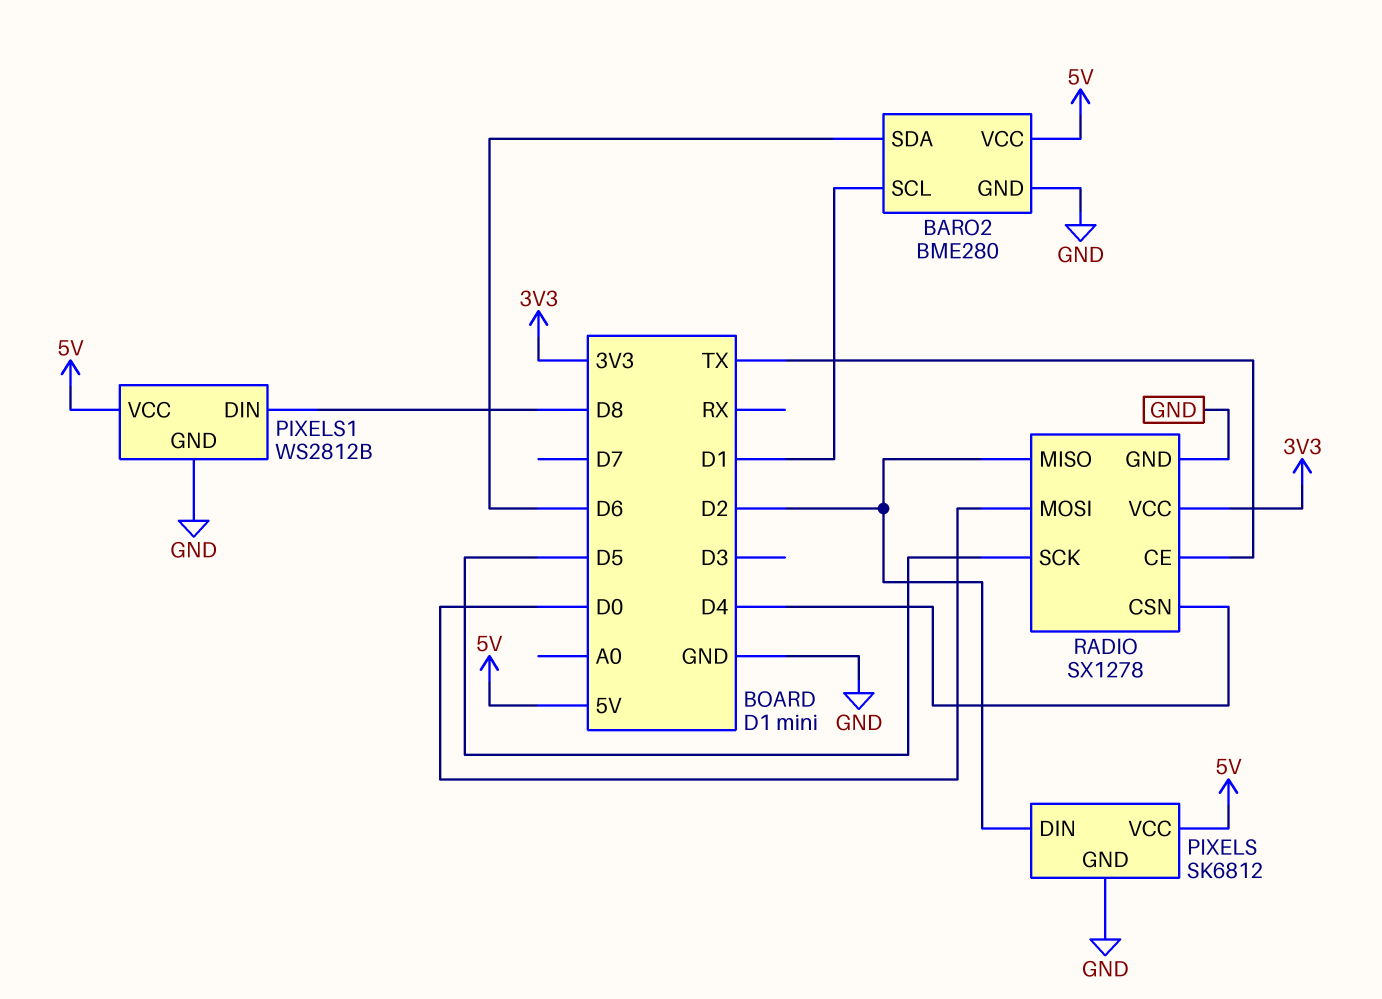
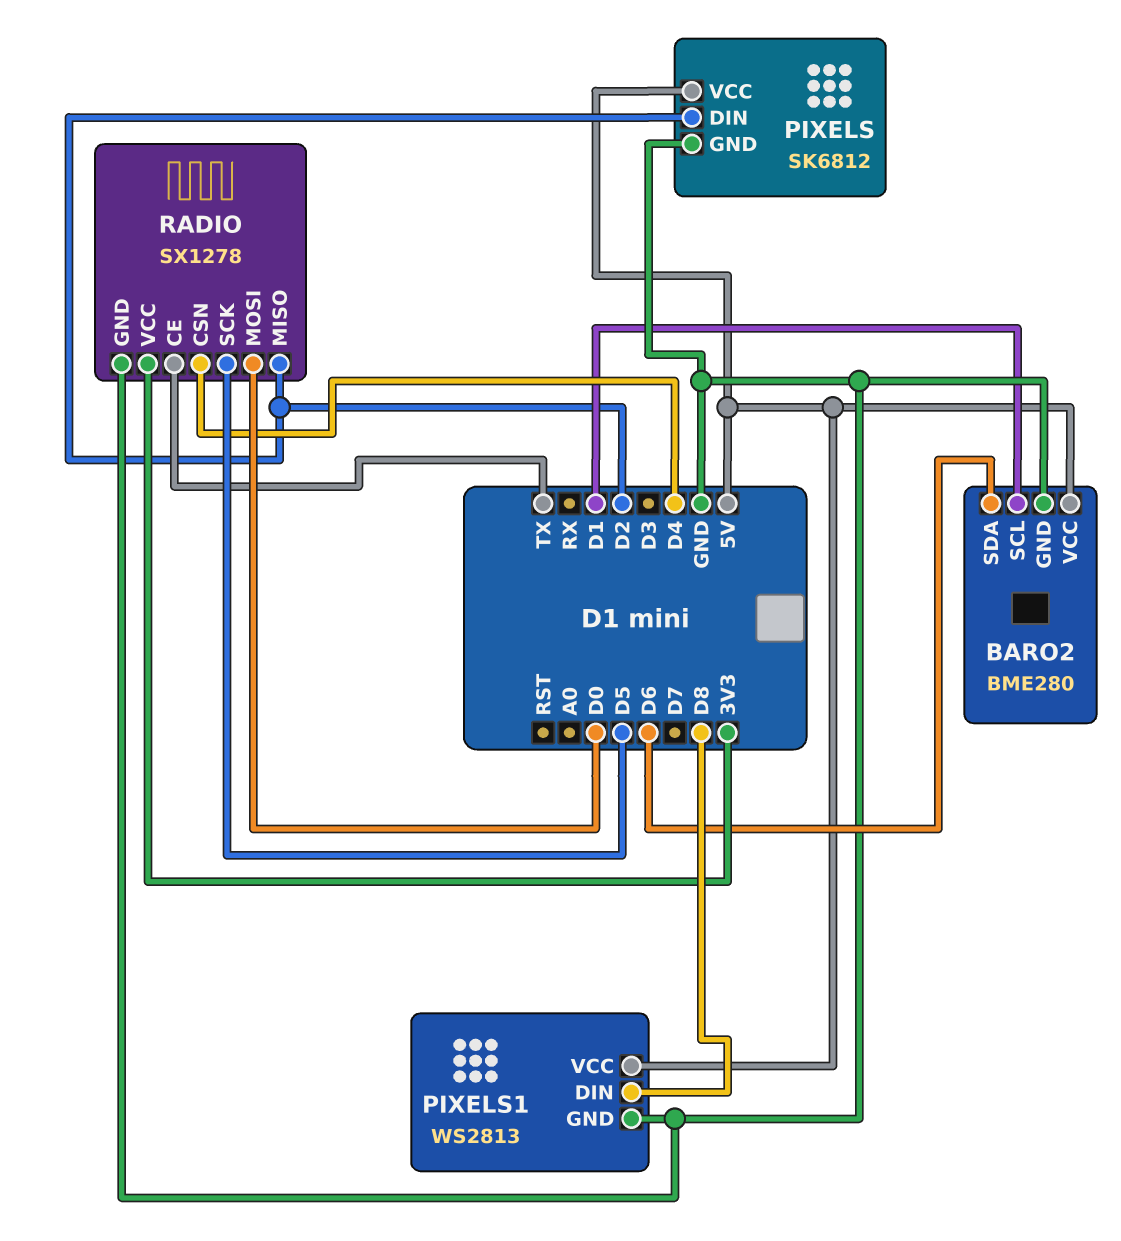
PIXELS1: WS2812B -> WS2813

